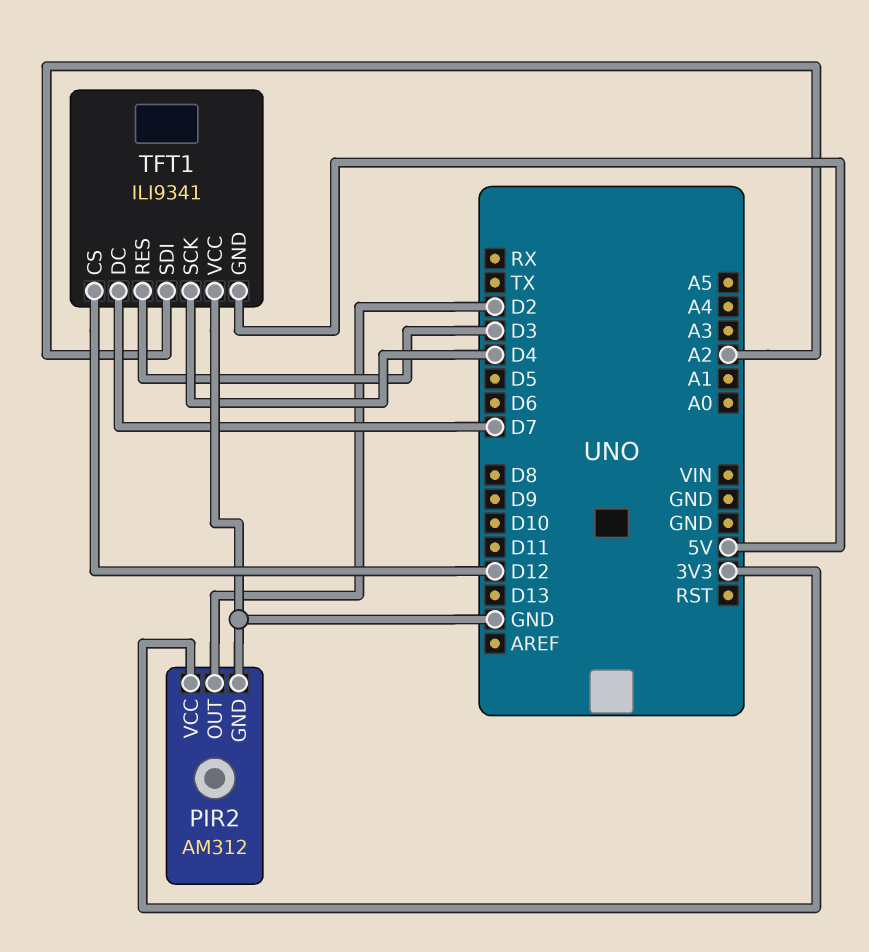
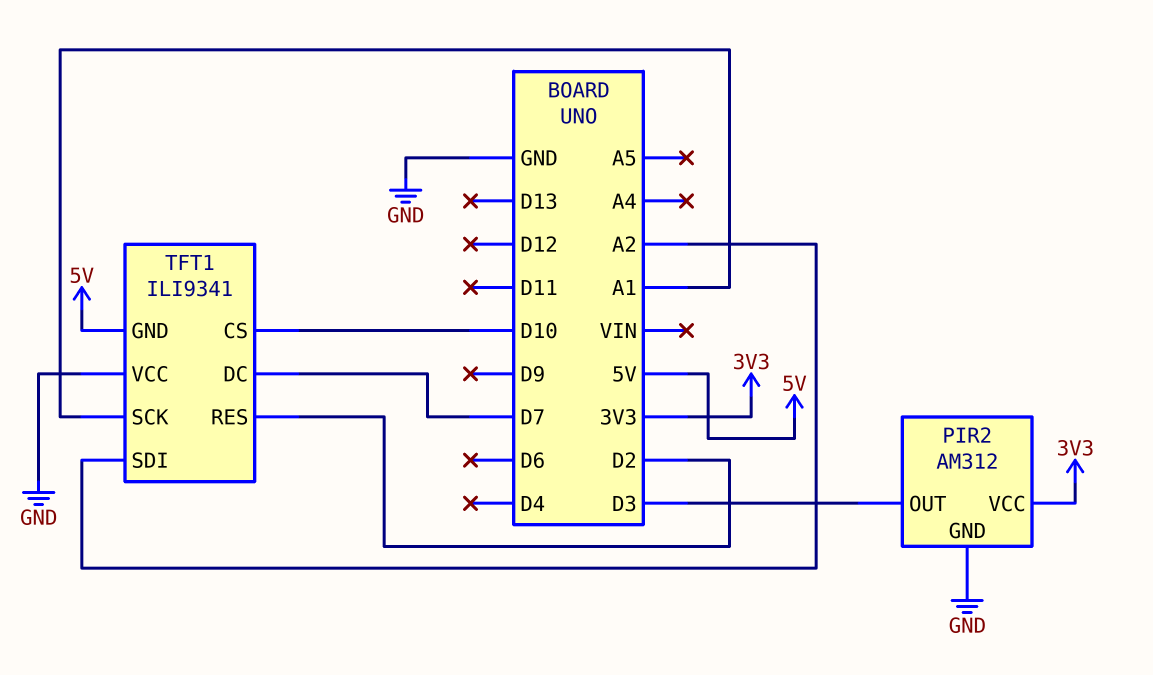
PIR2 pin OUT: D2 -> D3
TFT1 pin CS: D12 -> D10
TFT1 pin RES: D3 -> D2
TFT1 pin SCK: D4 -> A1

